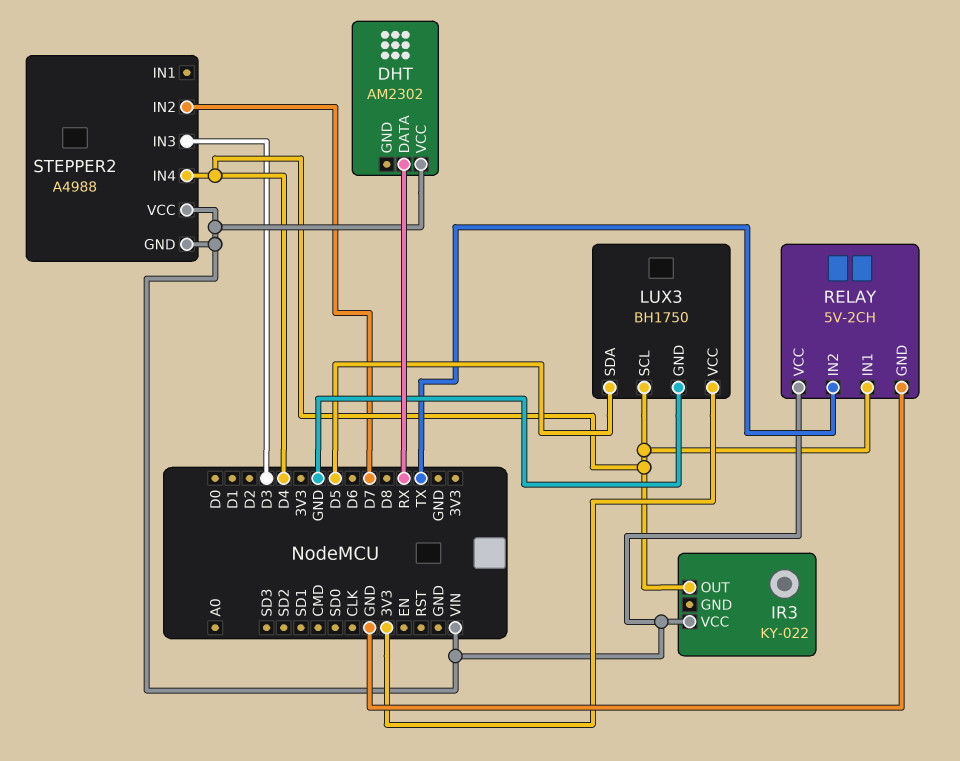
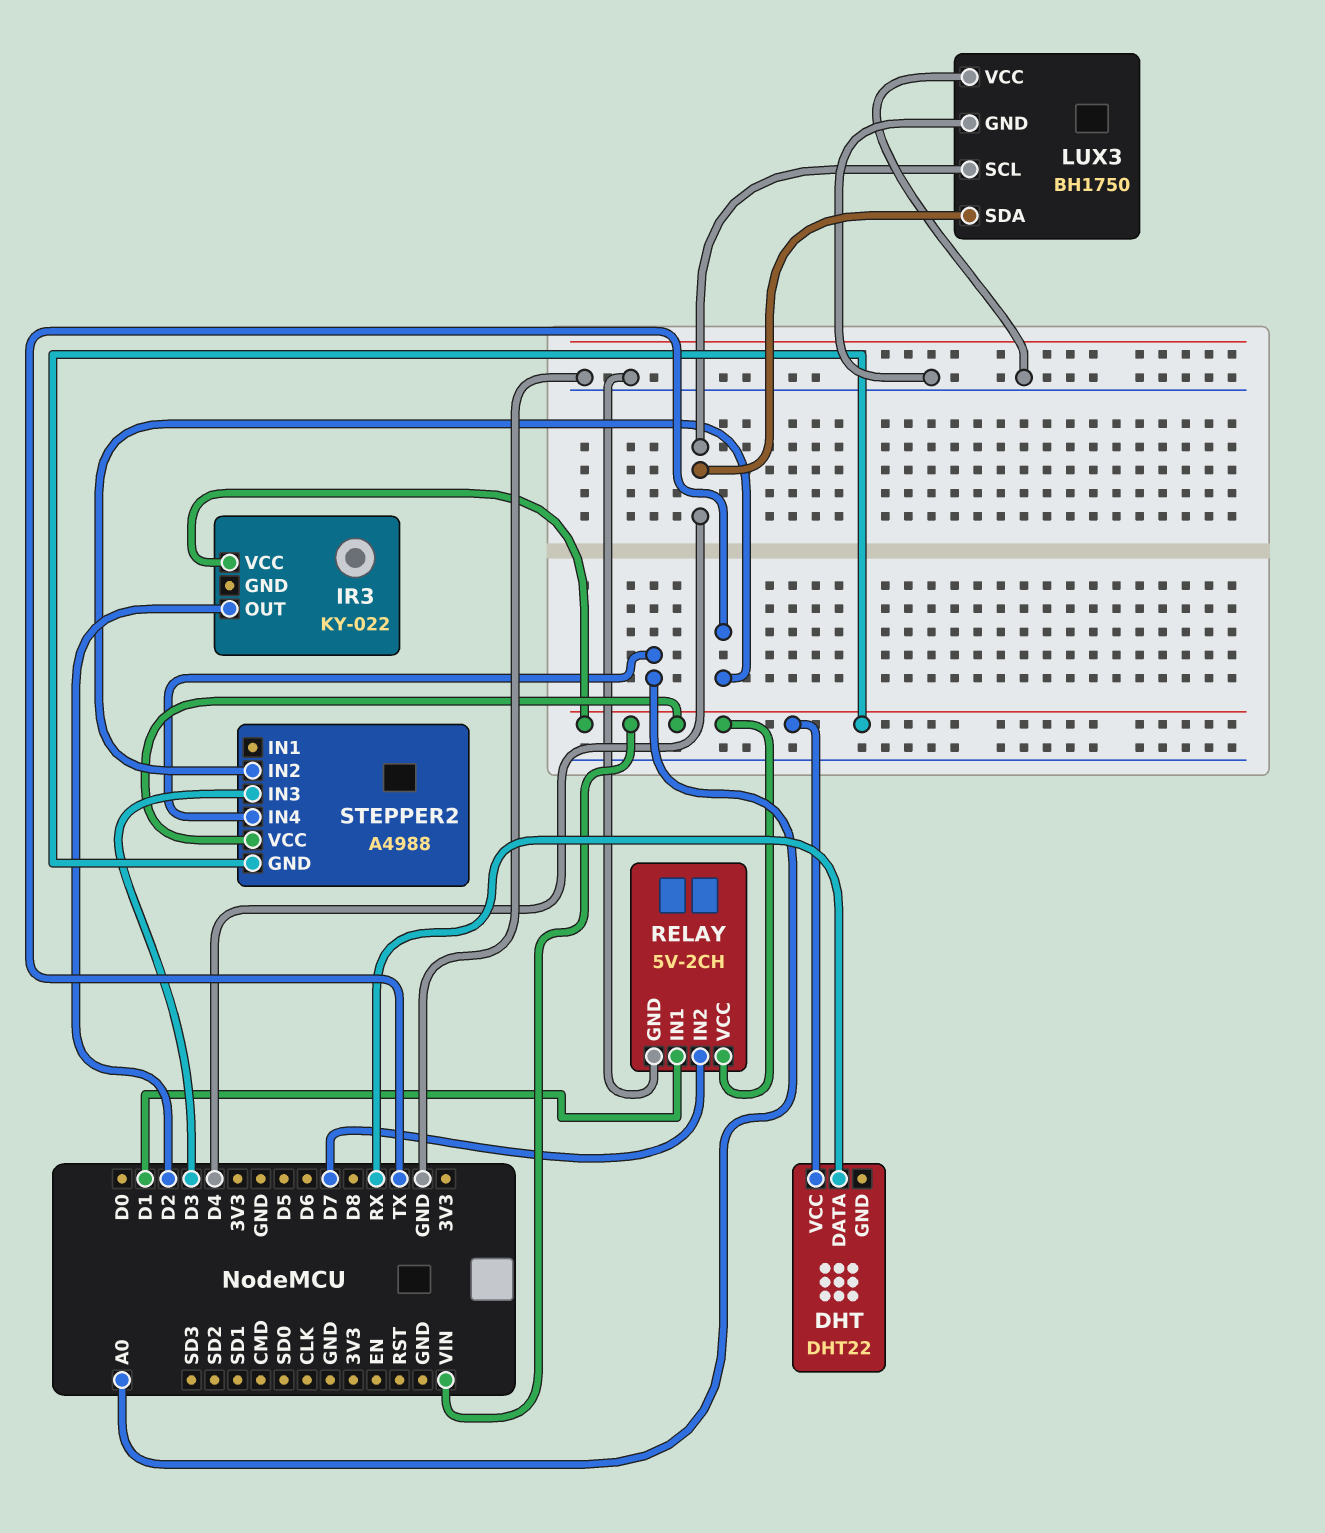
DHT: AM2302 -> DHT22
IR3 pin OUT: D4 -> D2
LUX3 pin SDA: D5 -> D4
LUX3 pin VCC: 3V3 -> GND
RELAY pin IN1: D4 -> D1
RELAY pin IN2: TX -> D7
STEPPER2 pin IN2: D7 -> TX
STEPPER2 pin IN4: D4 -> A0

